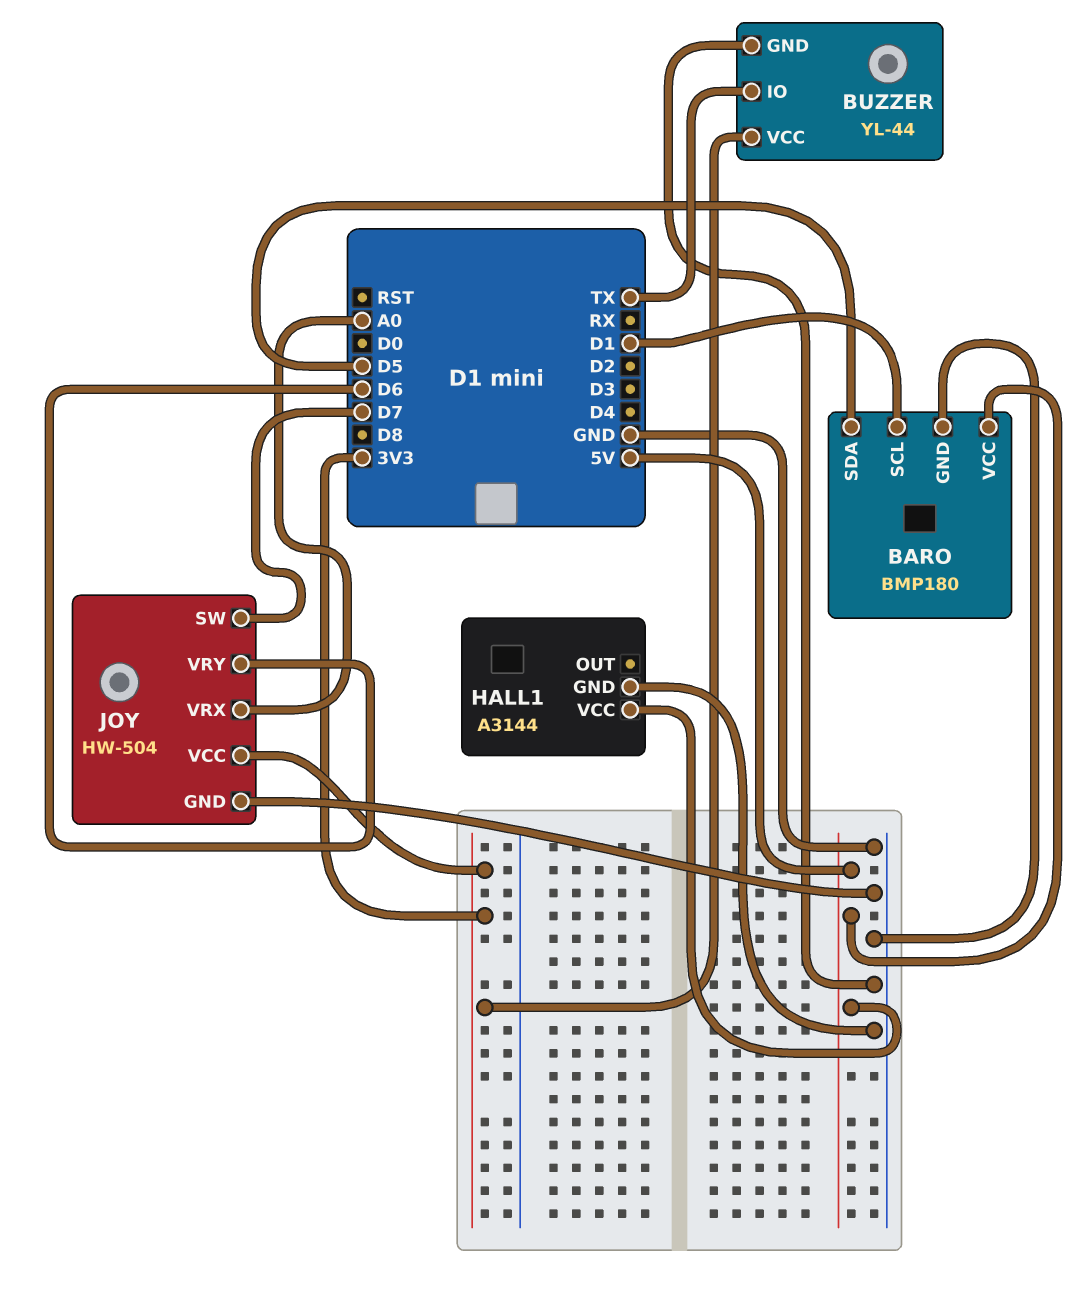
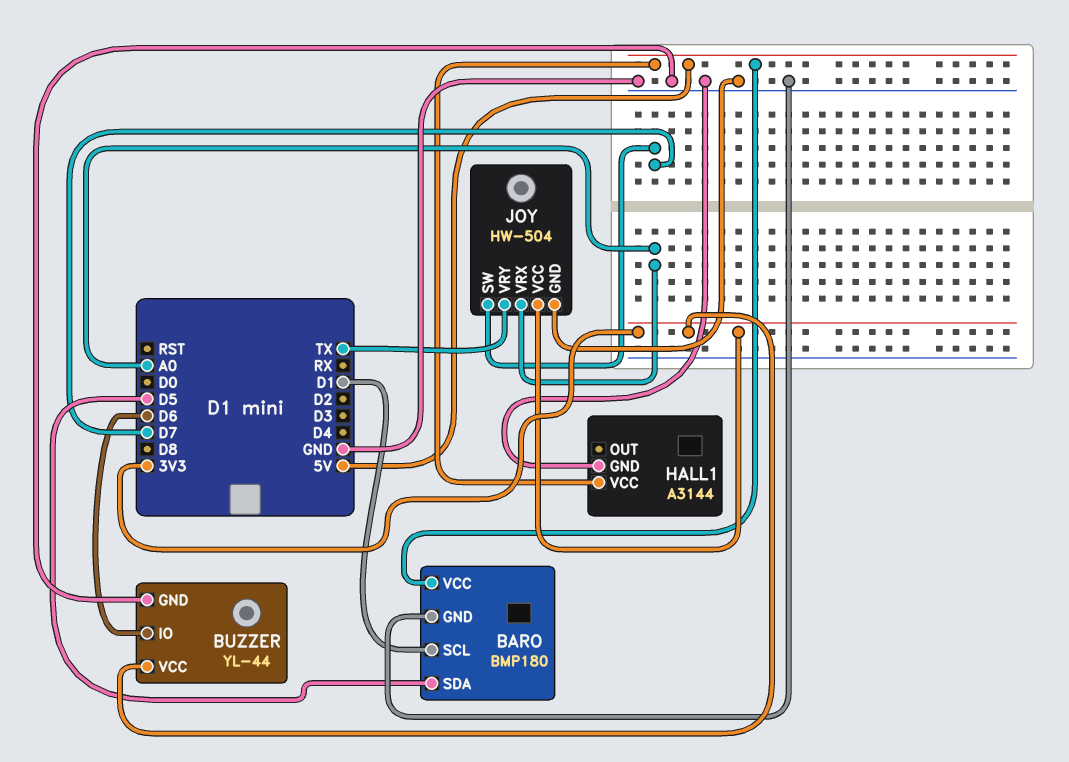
BUZZER pin IO: TX -> D6
JOY pin VRY: D6 -> TX

